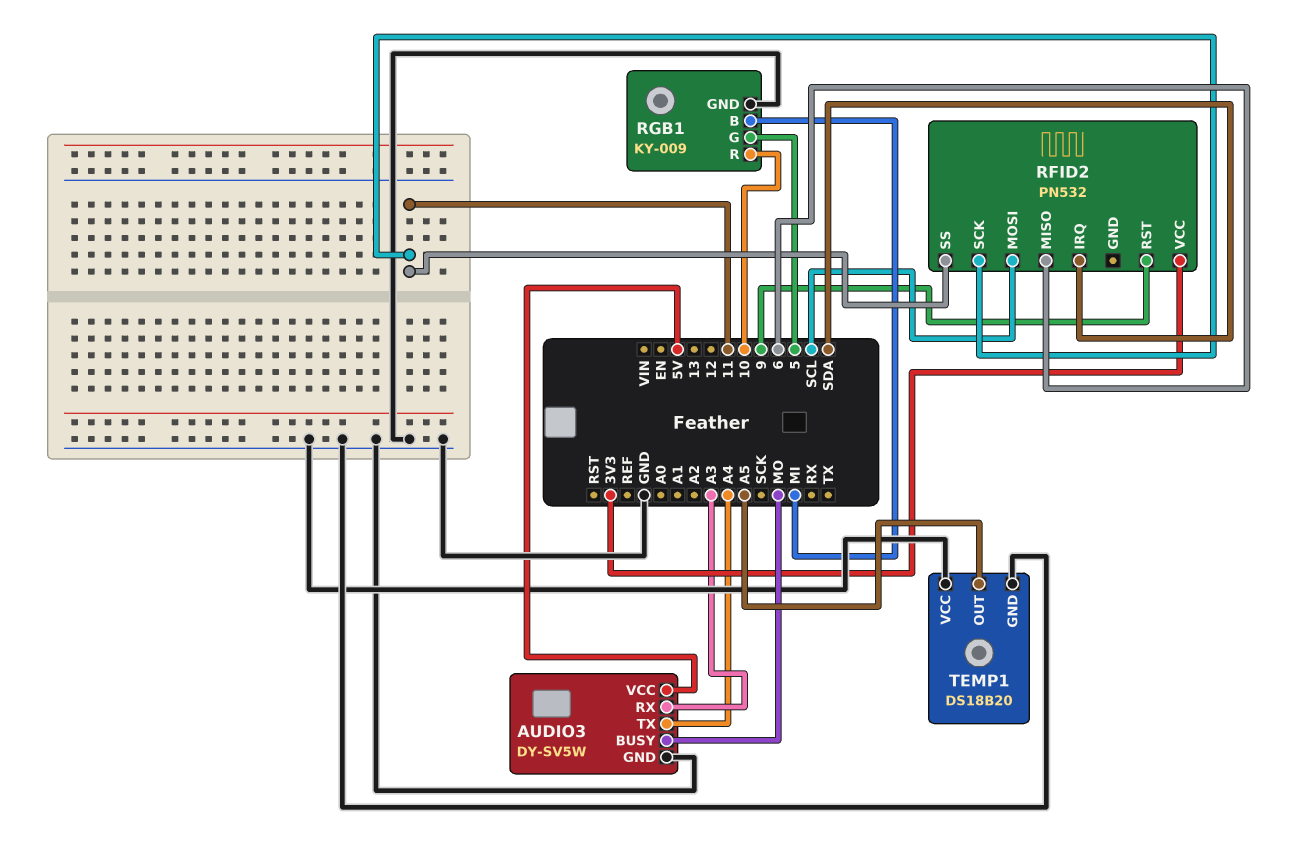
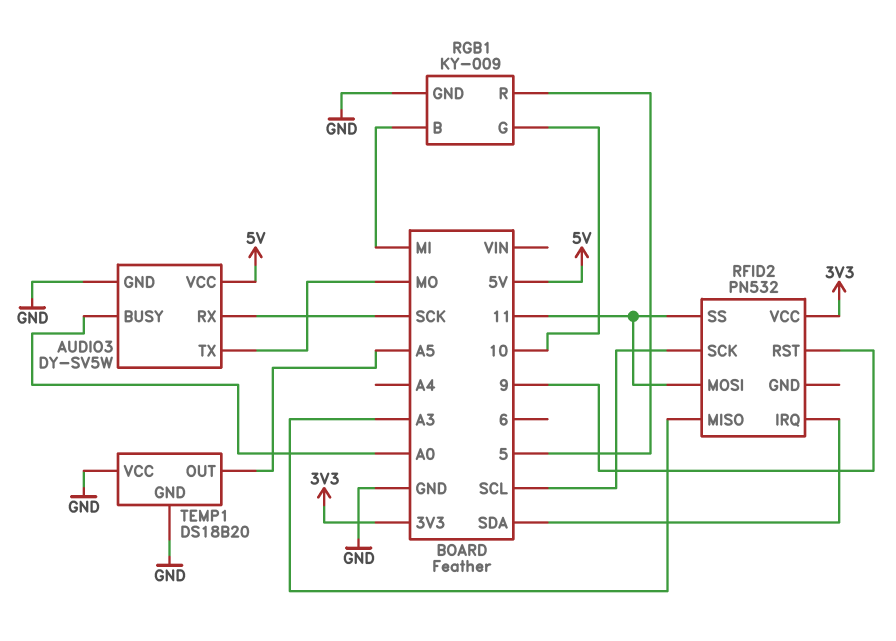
AUDIO3 pin BUSY: MO -> A0
AUDIO3 pin RX: A3 -> SCK
AUDIO3 pin TX: A4 -> MO
RFID2 pin MISO: 6 -> A3
RFID2 pin MOSI: SCL -> 11
RFID2 pin SCK: 11 -> SCL
RGB1 pin G: 5 -> 10
RGB1 pin R: 10 -> 5

